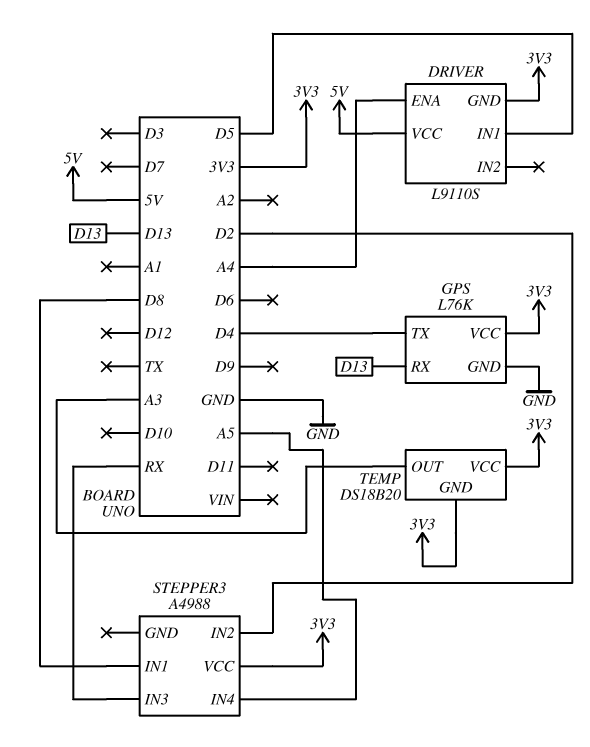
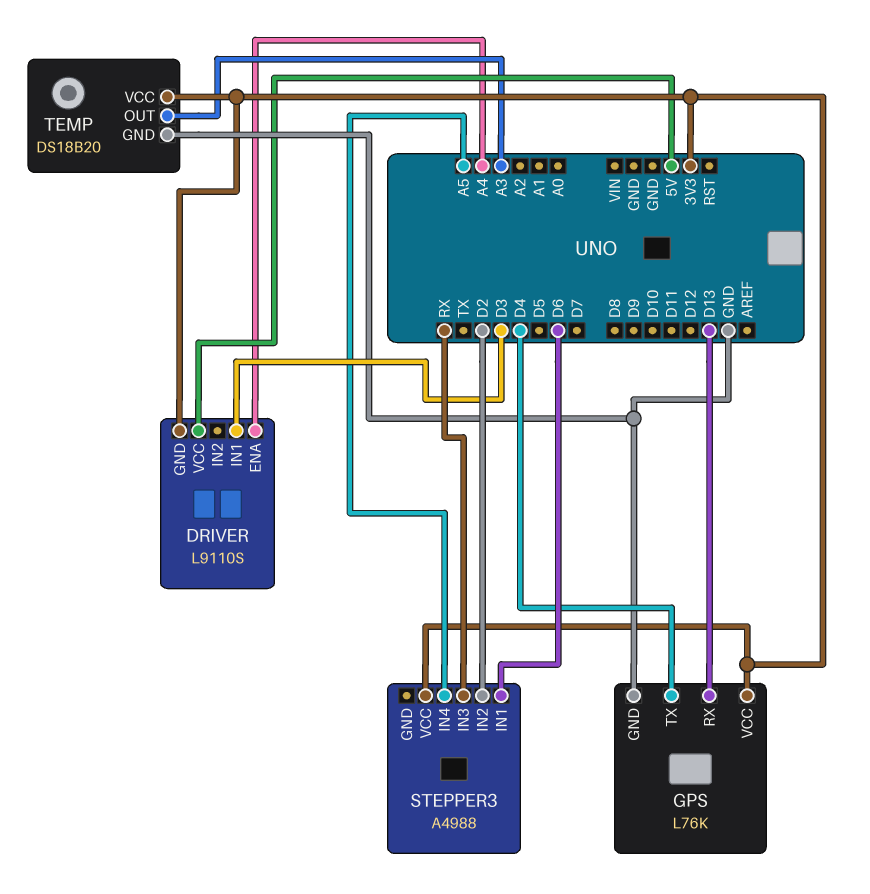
DRIVER pin IN1: D5 -> D3
STEPPER3 pin IN1: D8 -> D6
TEMP pin GND: 3V3 -> GND

